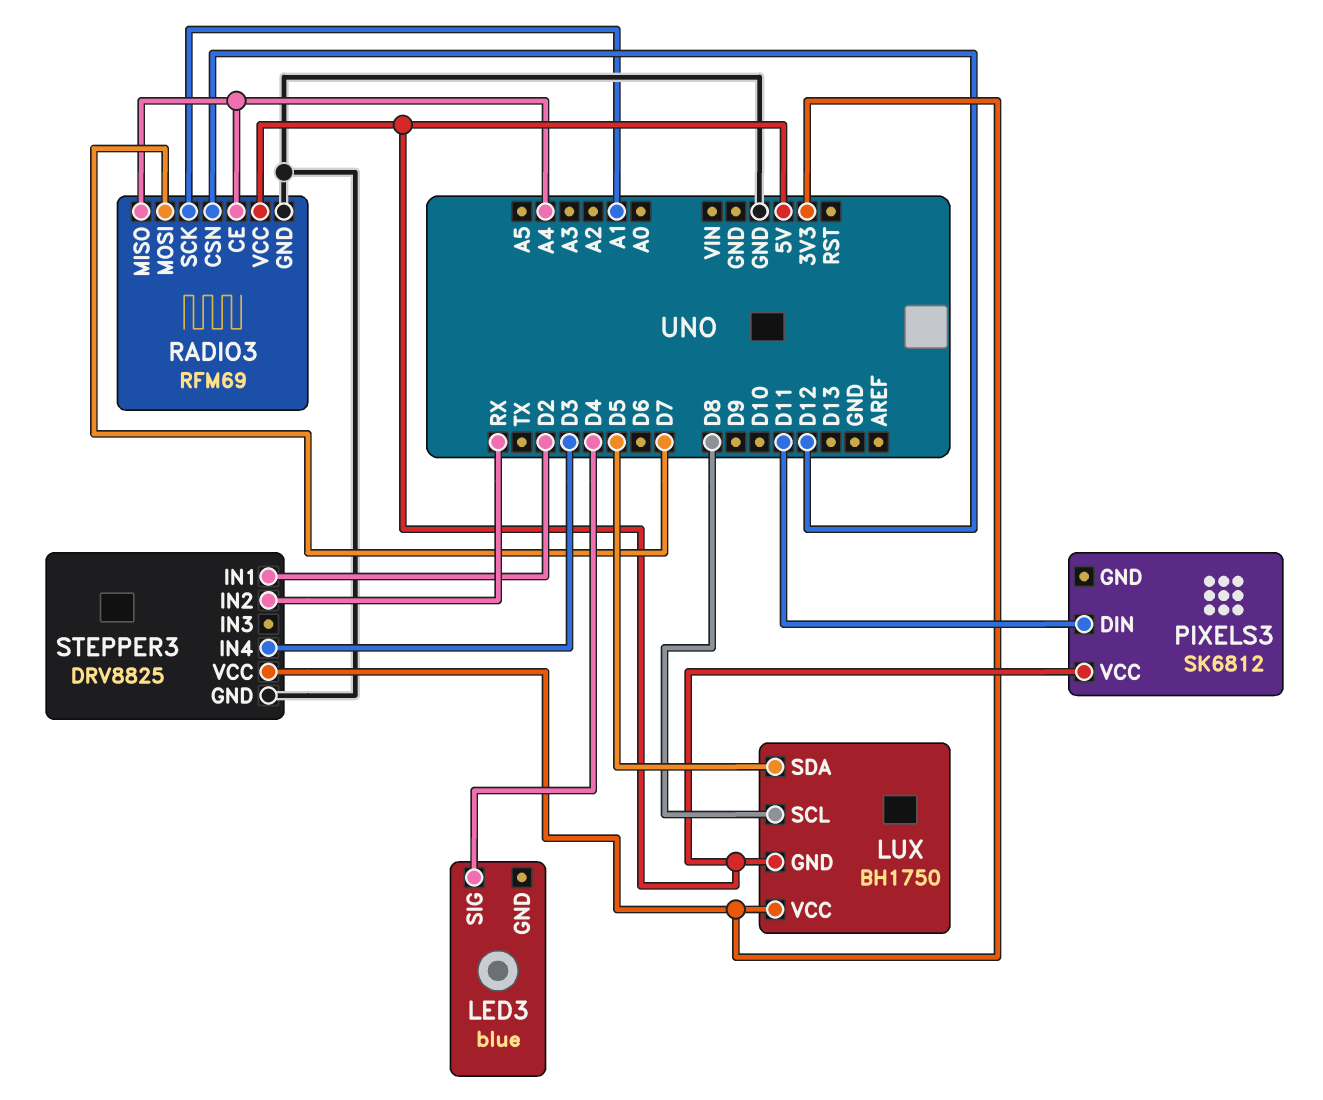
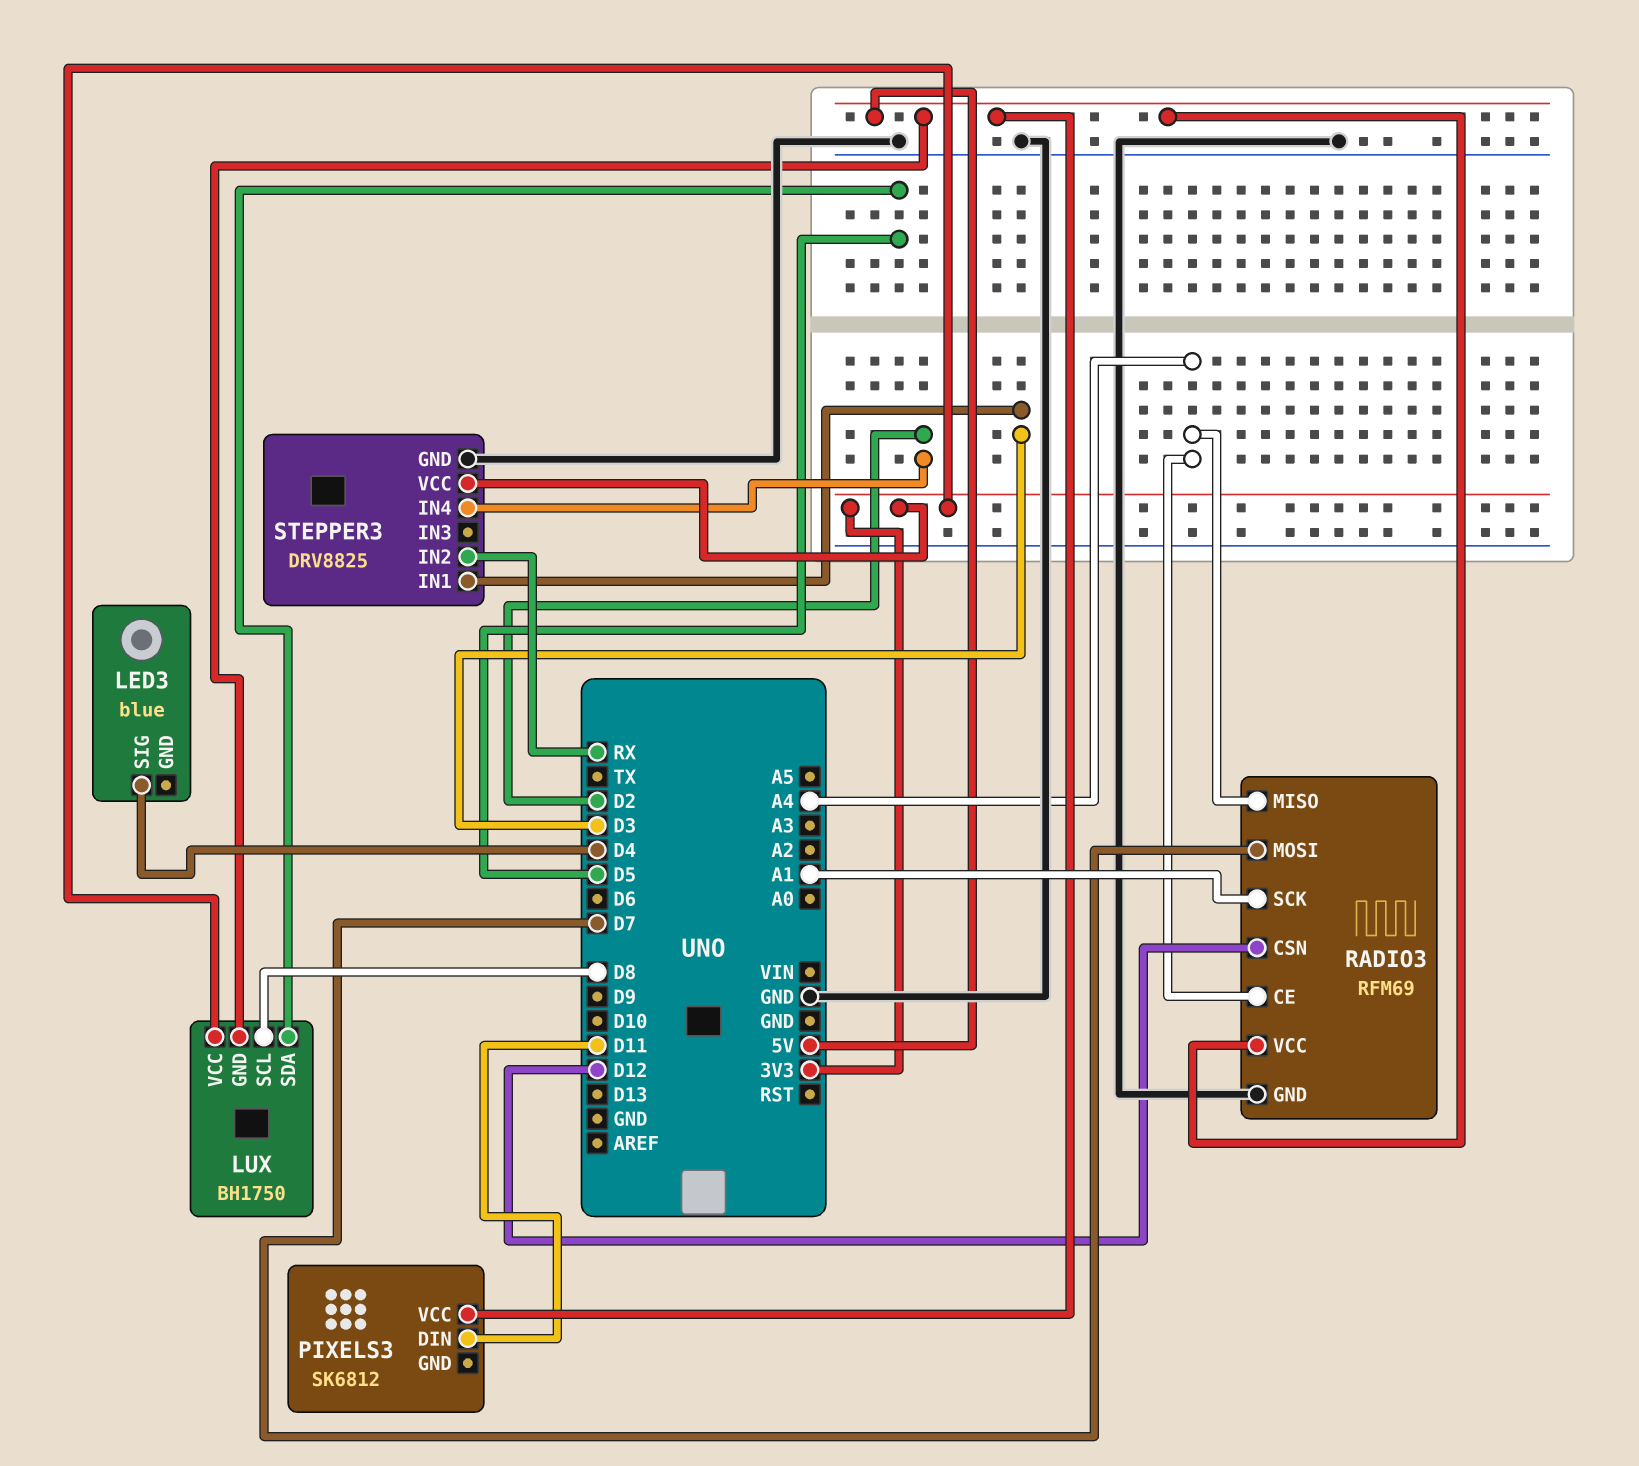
STEPPER3 pin IN1: D2 -> D3
STEPPER3 pin IN4: D3 -> D2

